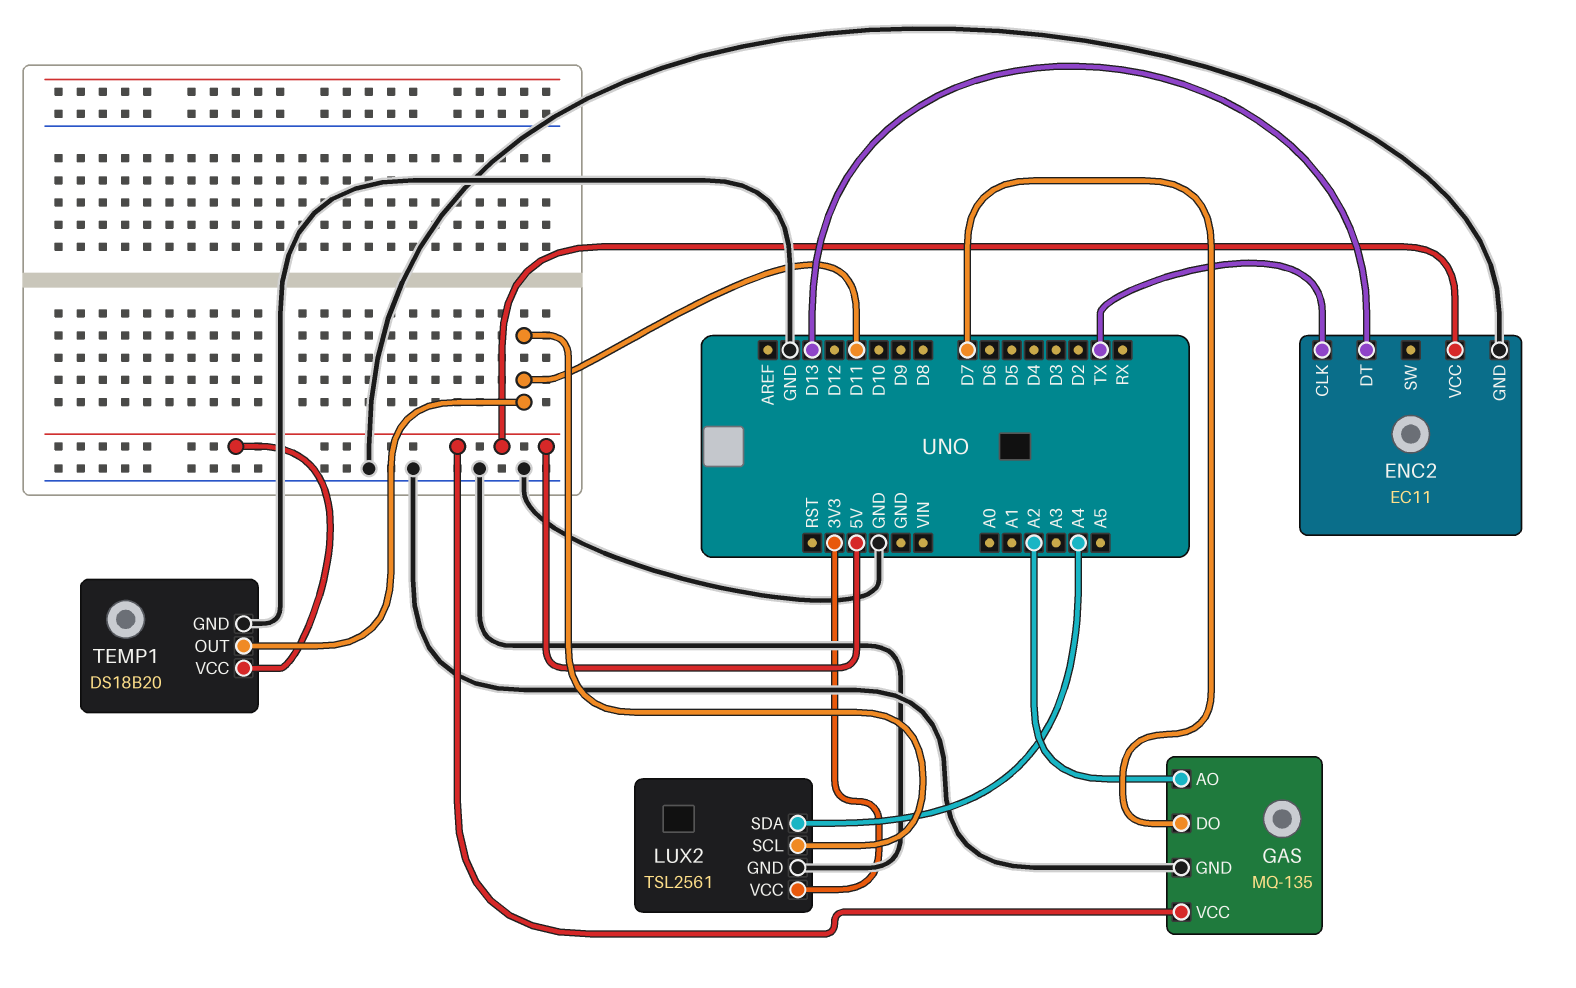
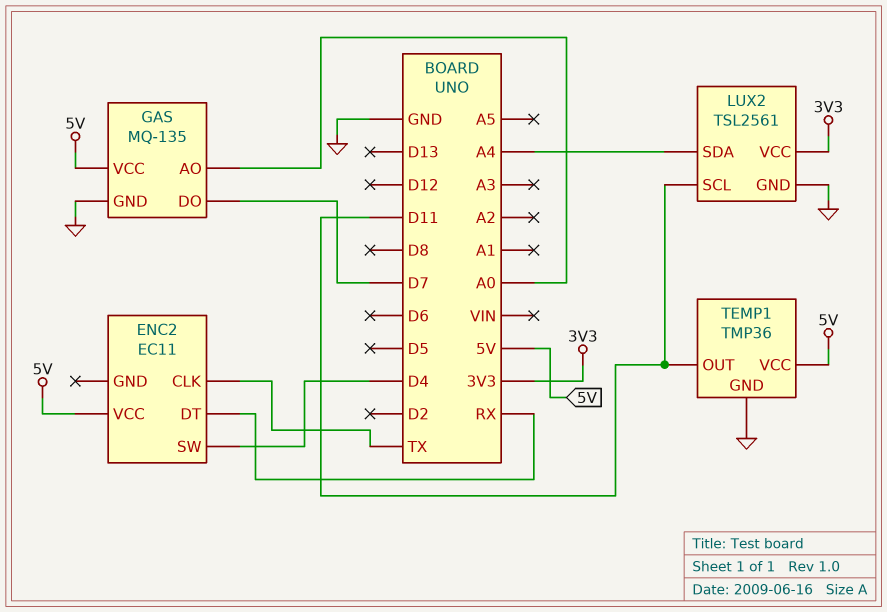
ENC2 pin DT: D13 -> RX
ENC2 pin GND: GND -> none
ENC2 pin SW: none -> D4
GAS pin AO: A2 -> A0
TEMP1: DS18B20 -> TMP36

